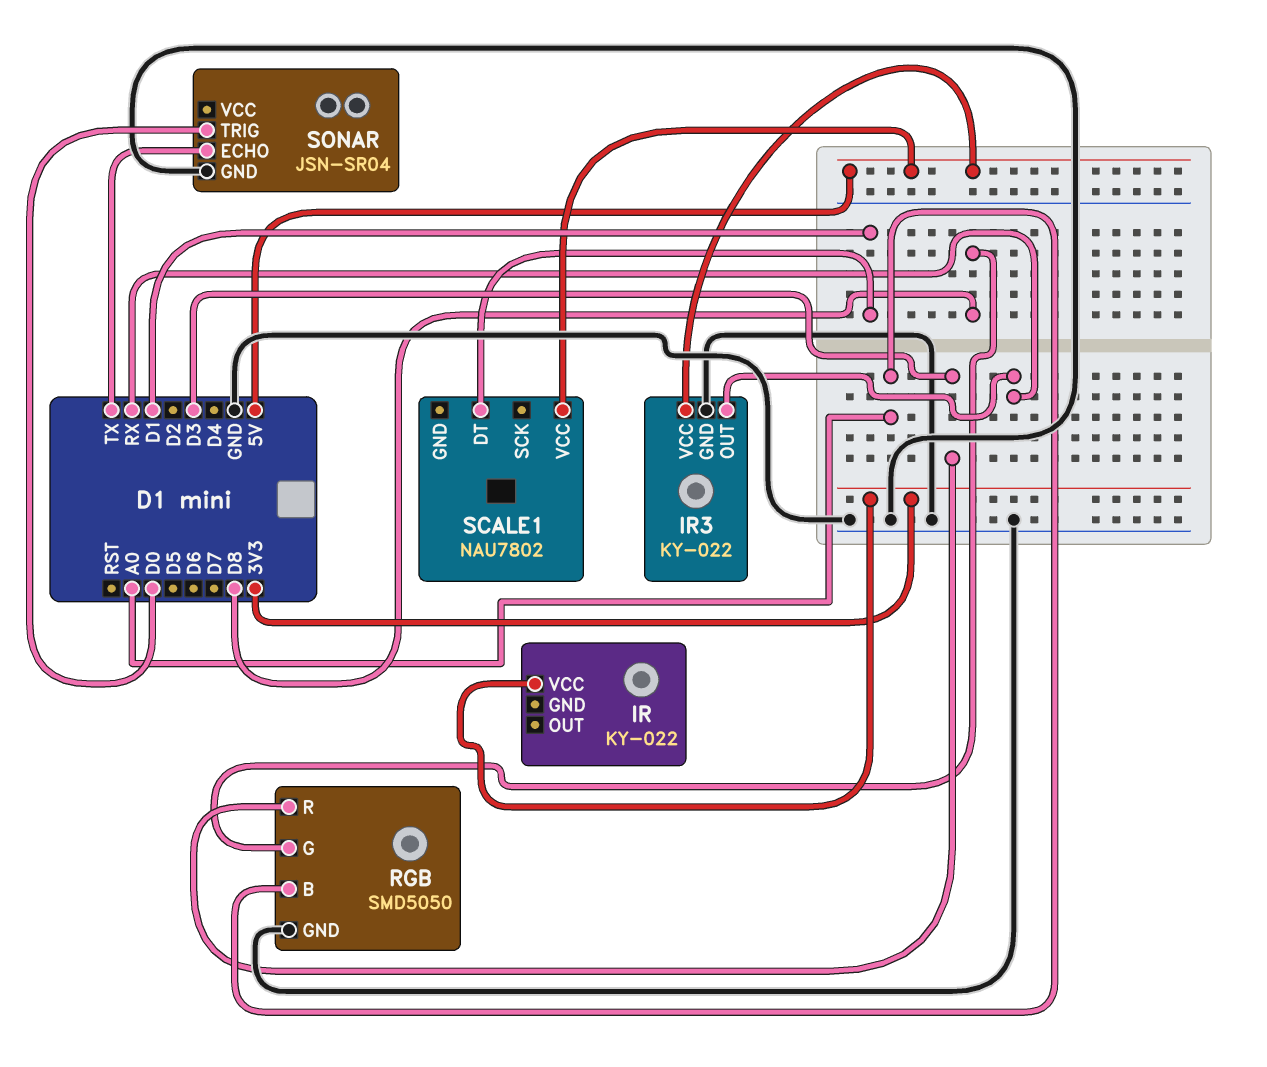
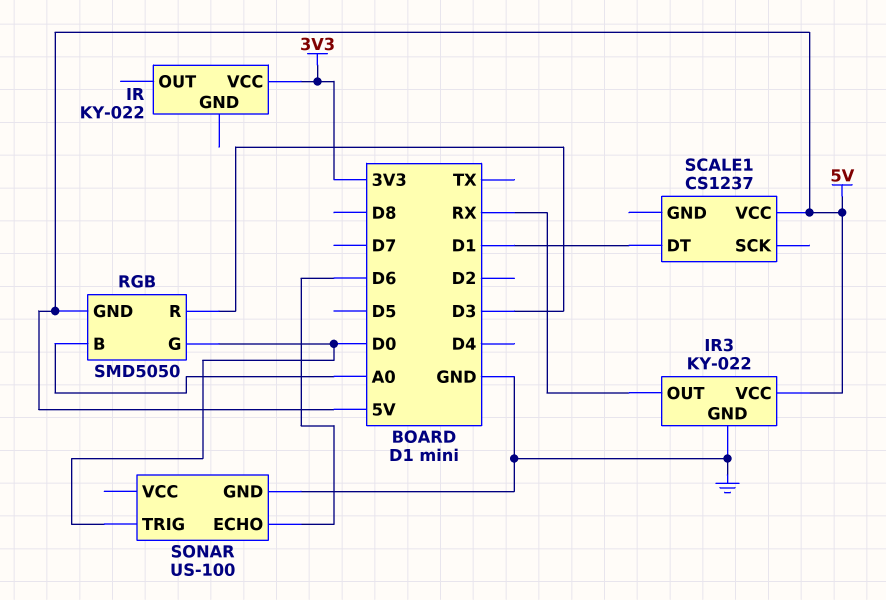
RGB pin G: D8 -> D0
RGB pin GND: GND -> 5V
SCALE1: NAU7802 -> CS1237
SONAR: JSN-SR04 -> US-100
SONAR pin ECHO: TX -> D6

